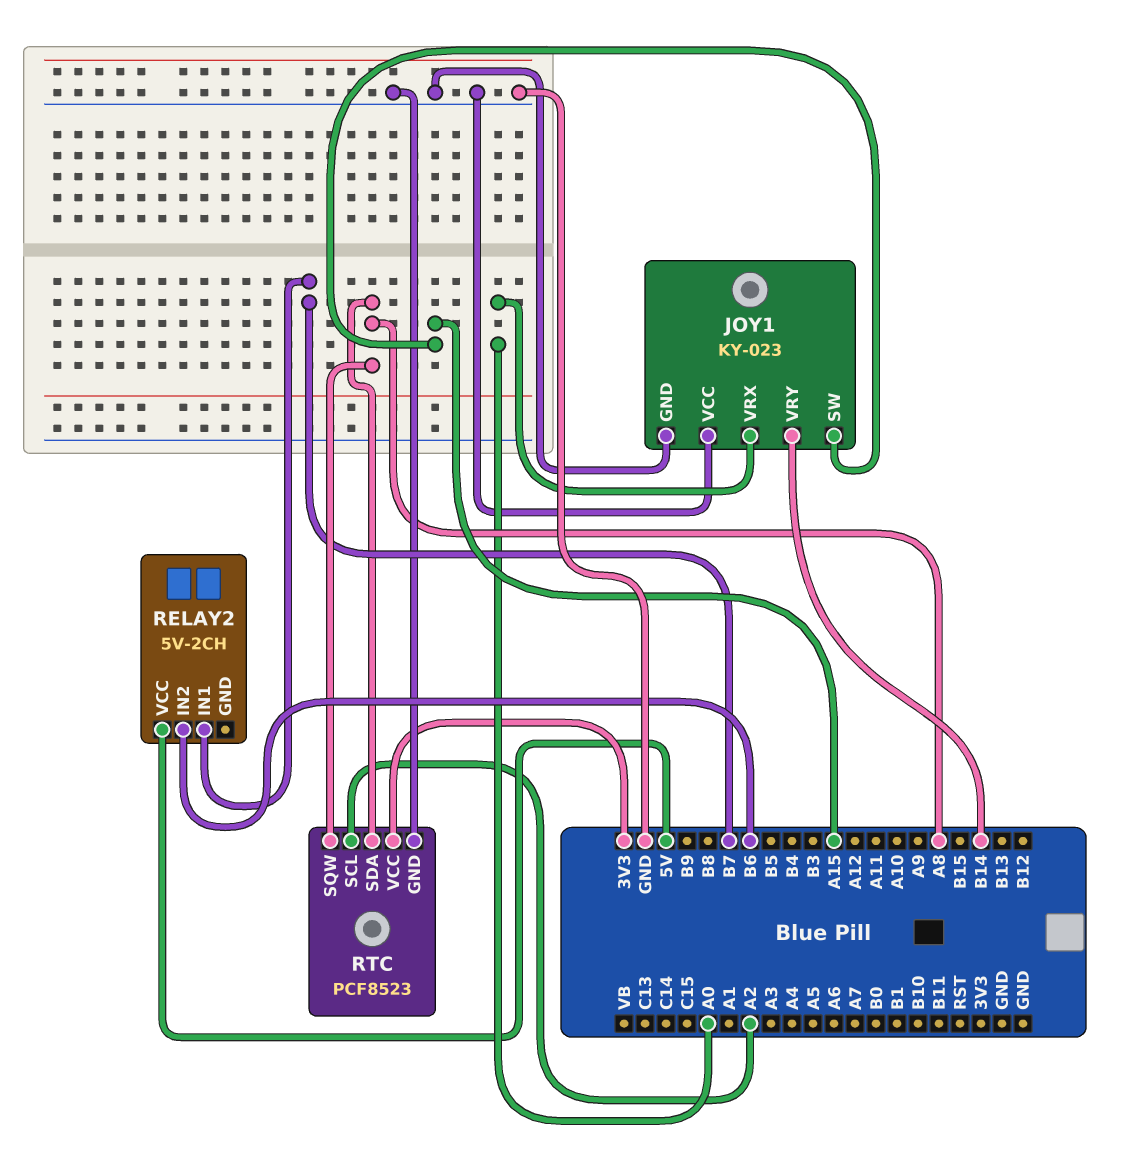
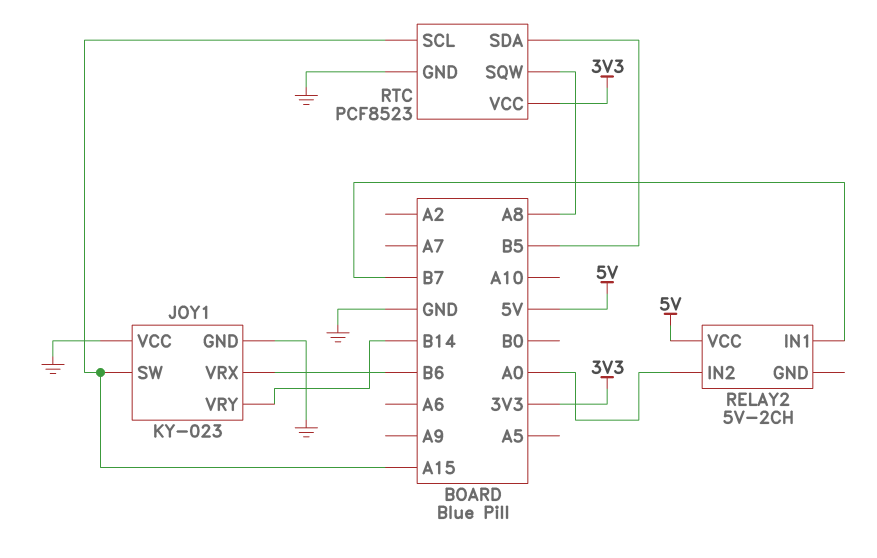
JOY1 pin VRX: A0 -> B6
RELAY2 pin IN2: B6 -> A0
RTC pin SCL: A2 -> A15
RTC pin SDA: A8 -> B5

